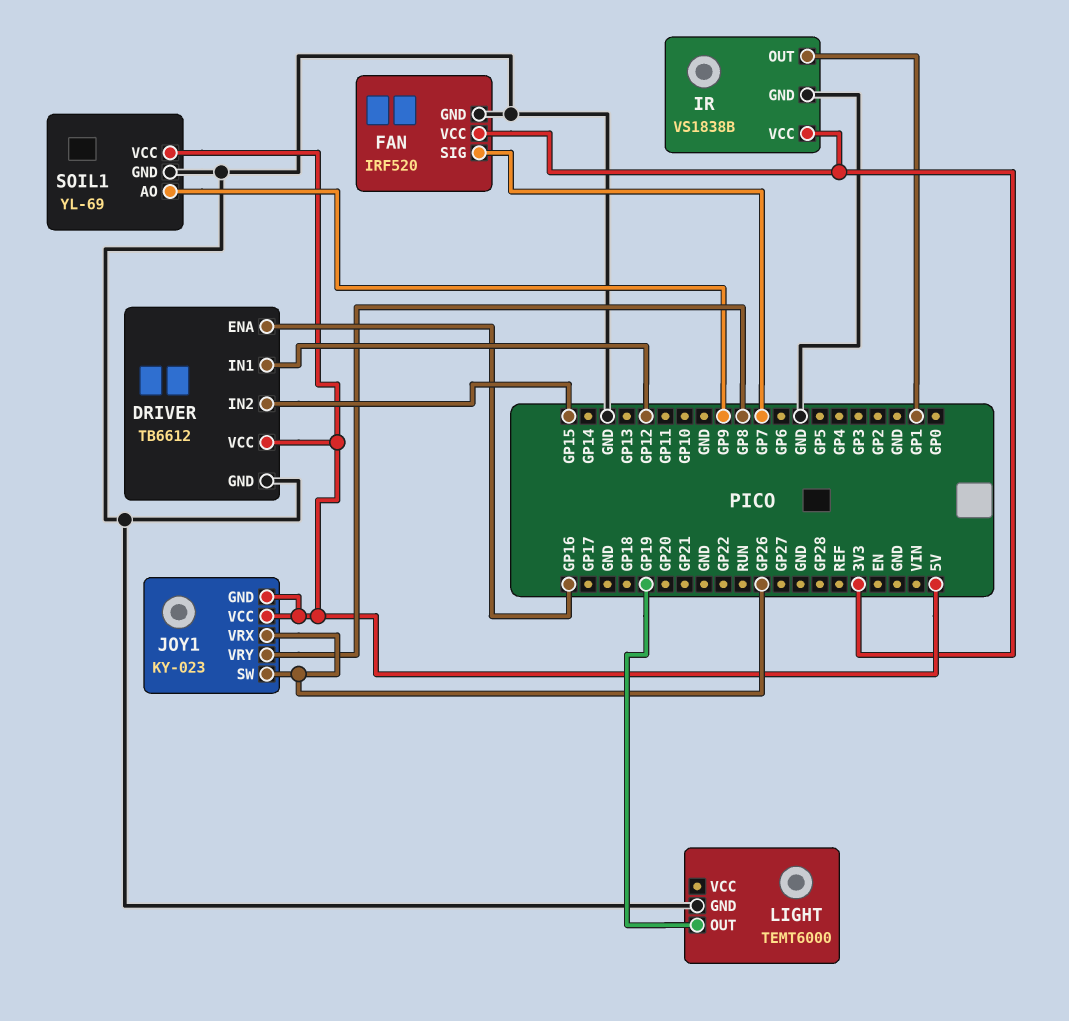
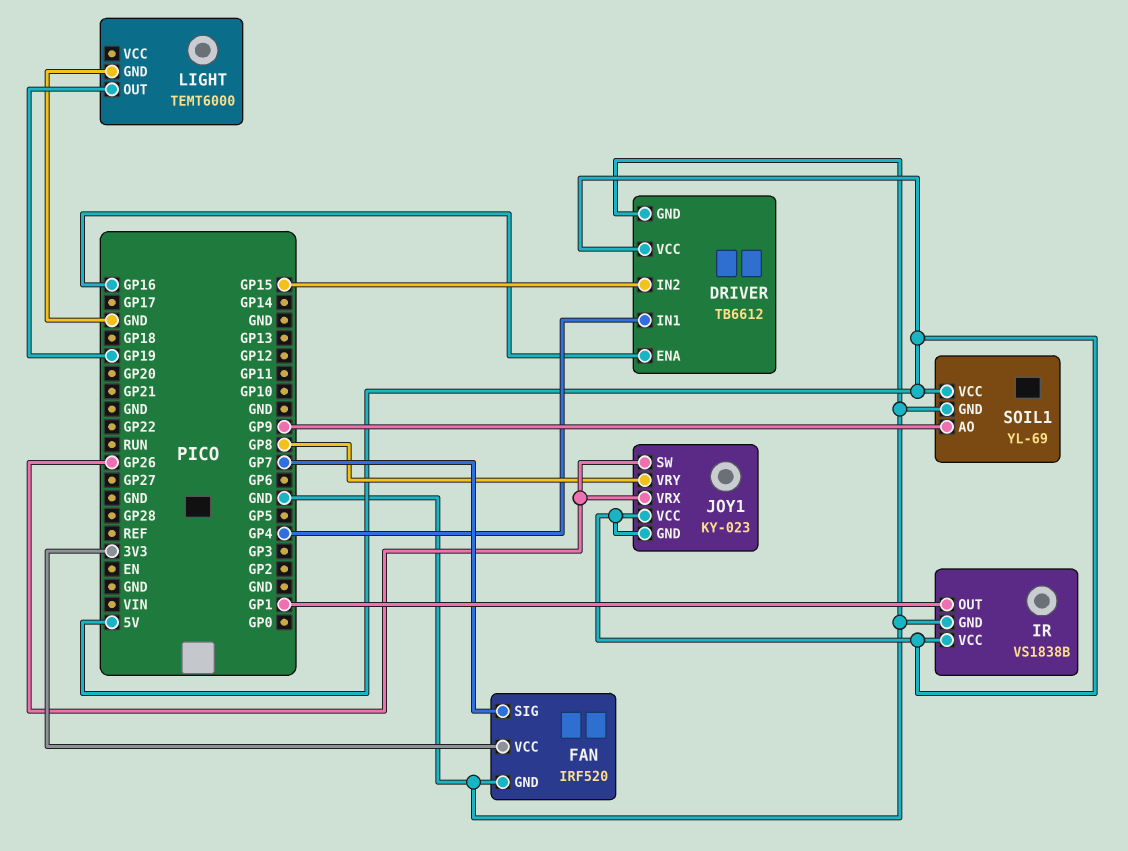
DRIVER pin IN1: GP12 -> GP4
IR pin VCC: 3V3 -> 5V

